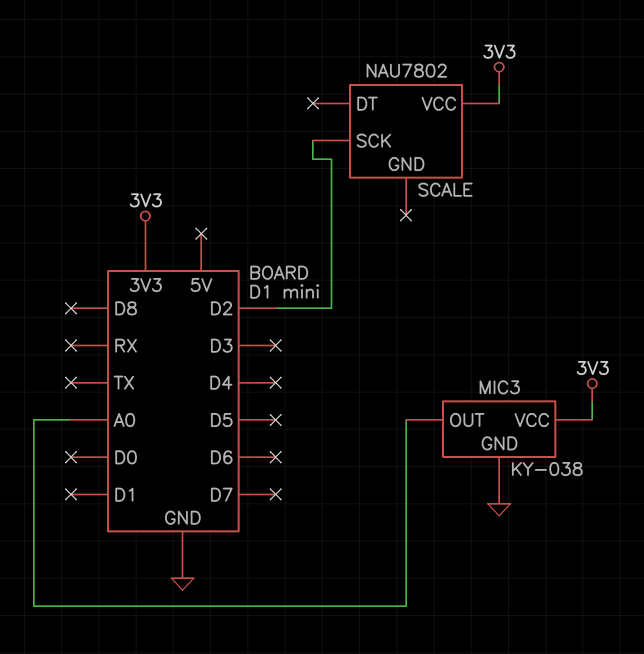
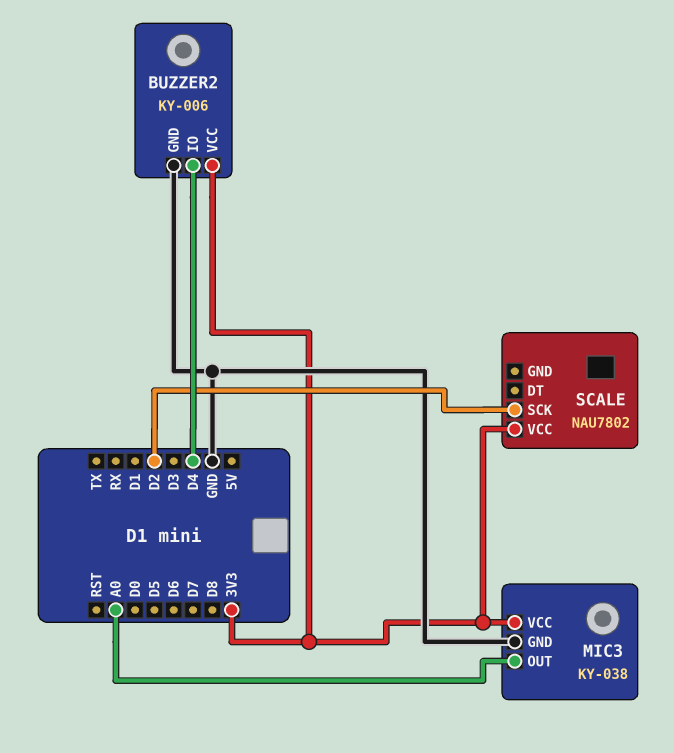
BUZZER2: none -> KY-006
BUZZER2 pin GND: none -> GND
BUZZER2 pin IO: none -> D4
BUZZER2 pin VCC: none -> 3V3

